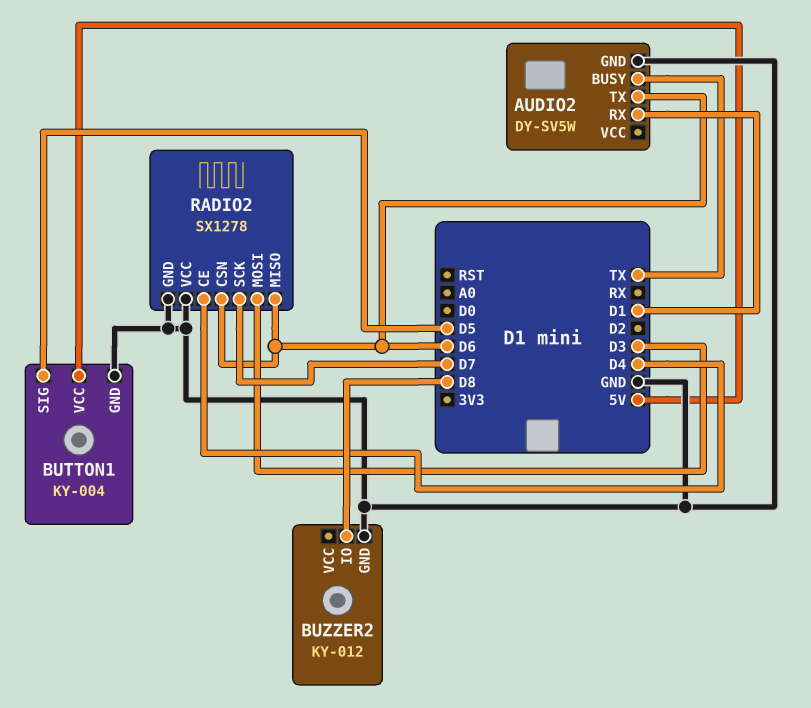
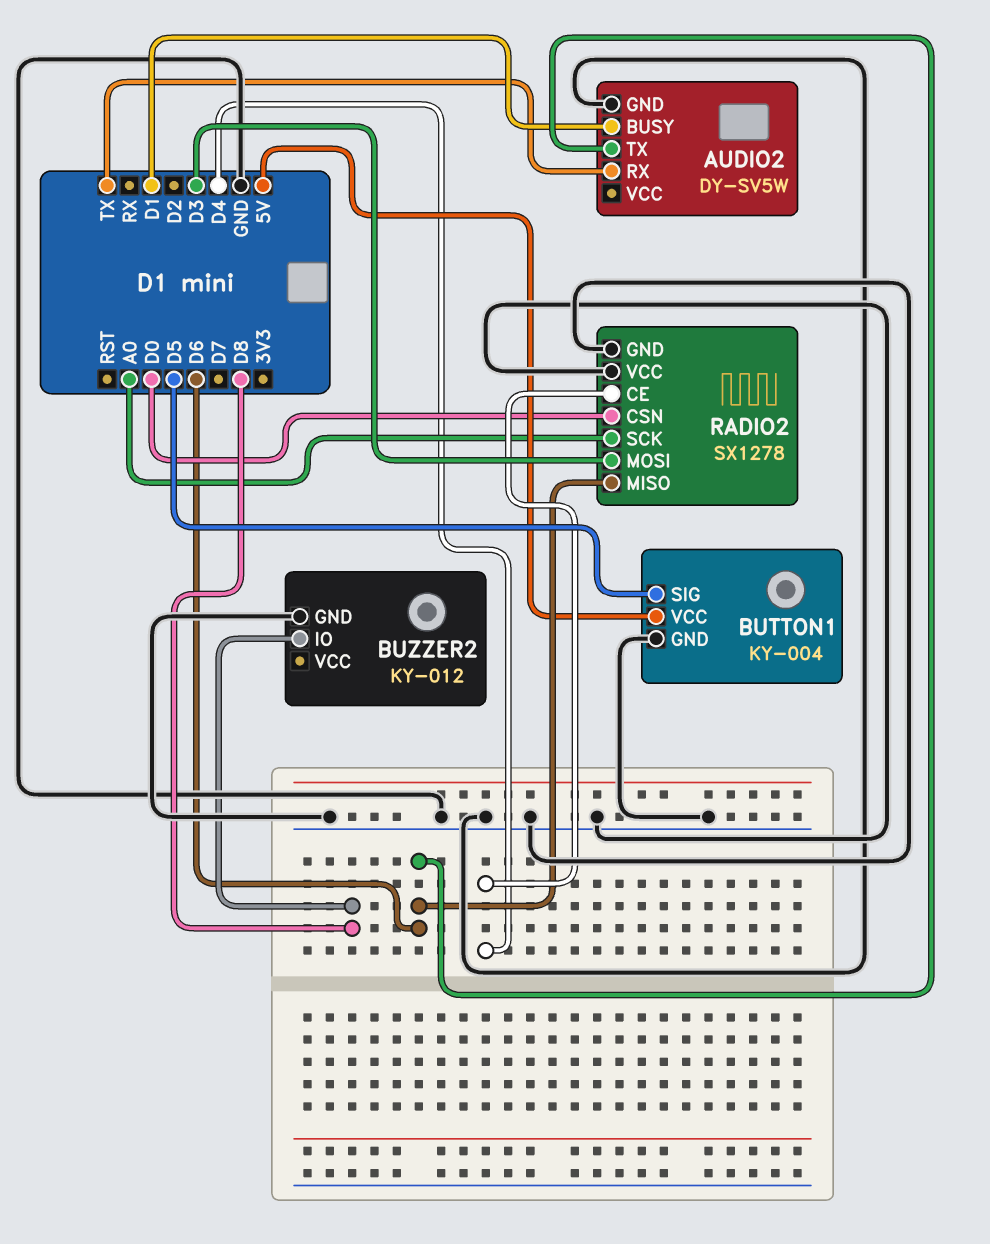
AUDIO2 pin BUSY: TX -> D1
AUDIO2 pin RX: D1 -> TX
RADIO2 pin CSN: D6 -> D0
RADIO2 pin SCK: D7 -> A0

